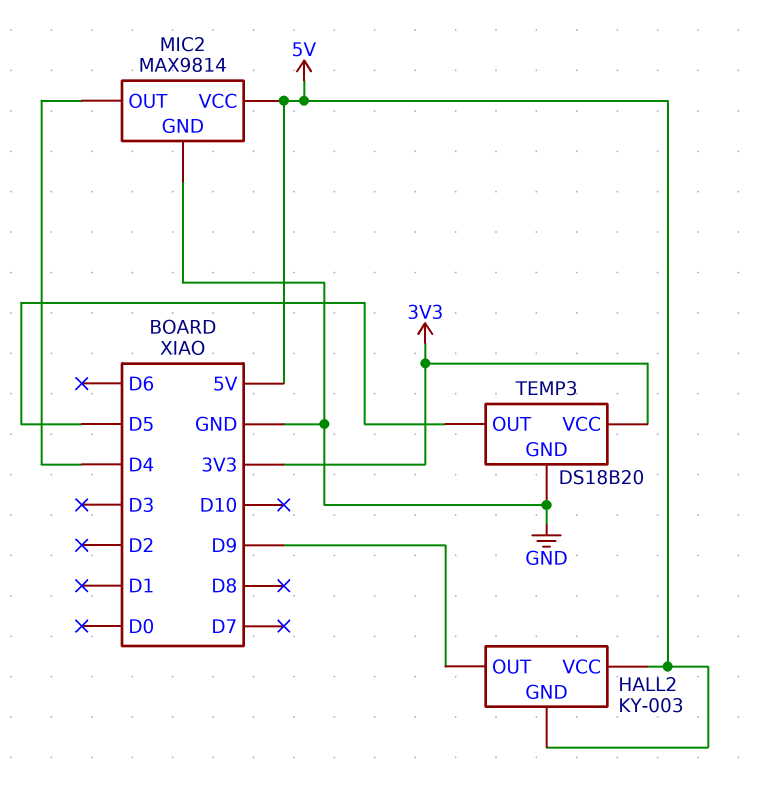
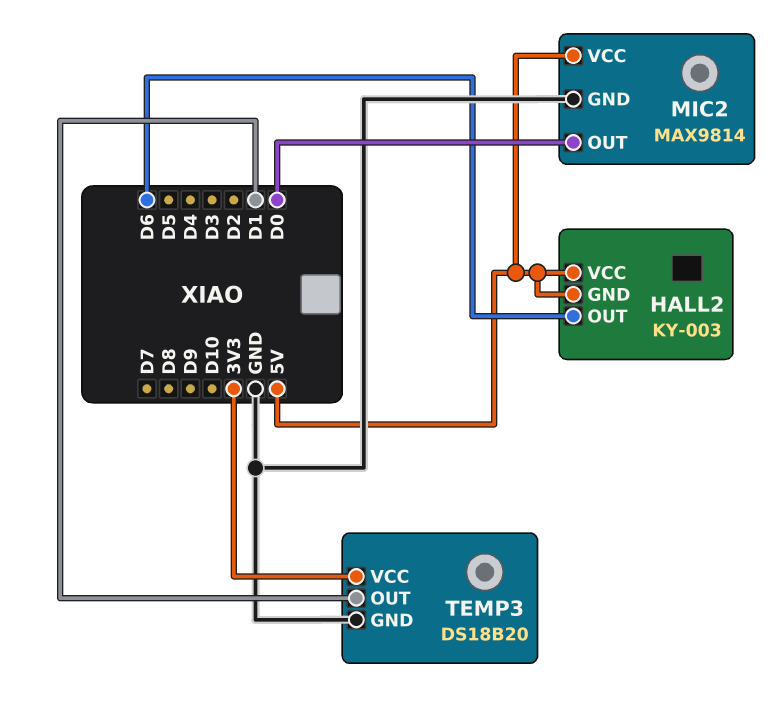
HALL2 pin OUT: D9 -> D6
MIC2 pin OUT: D4 -> D0
TEMP3 pin OUT: D5 -> D1

